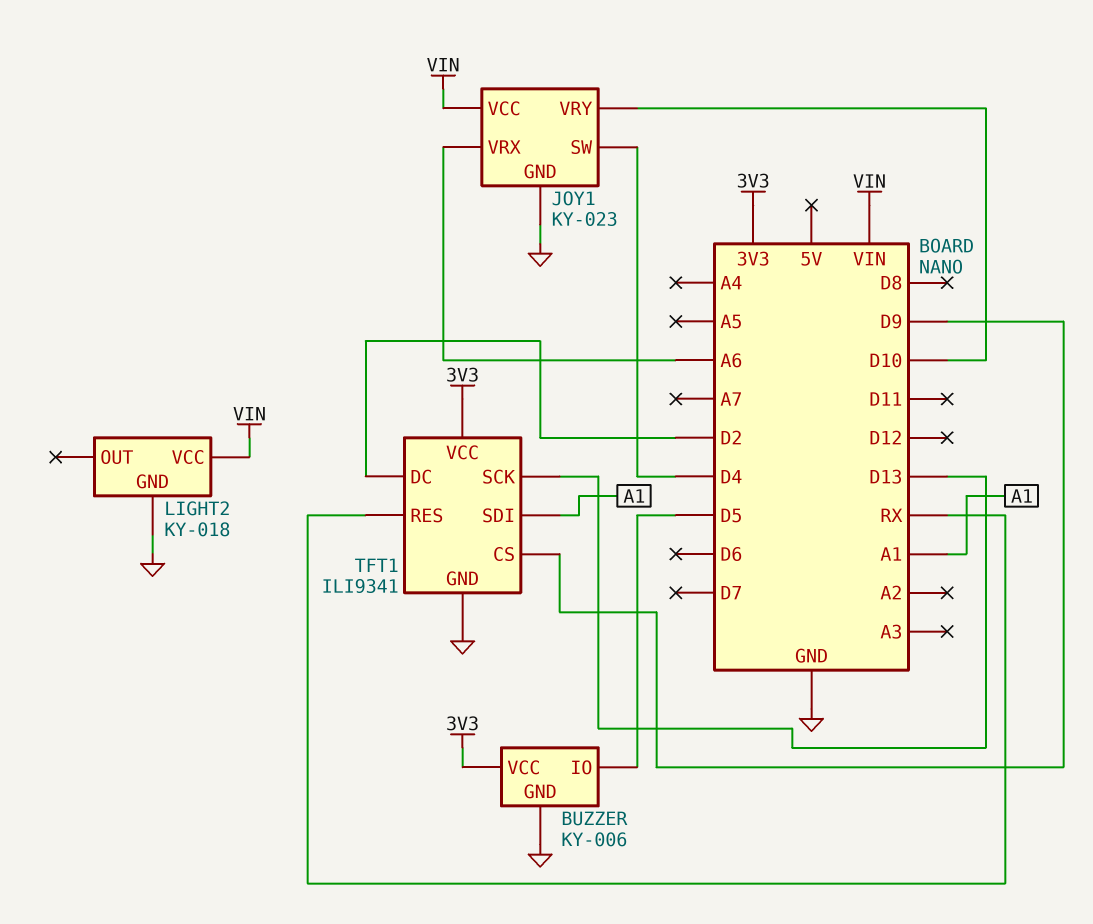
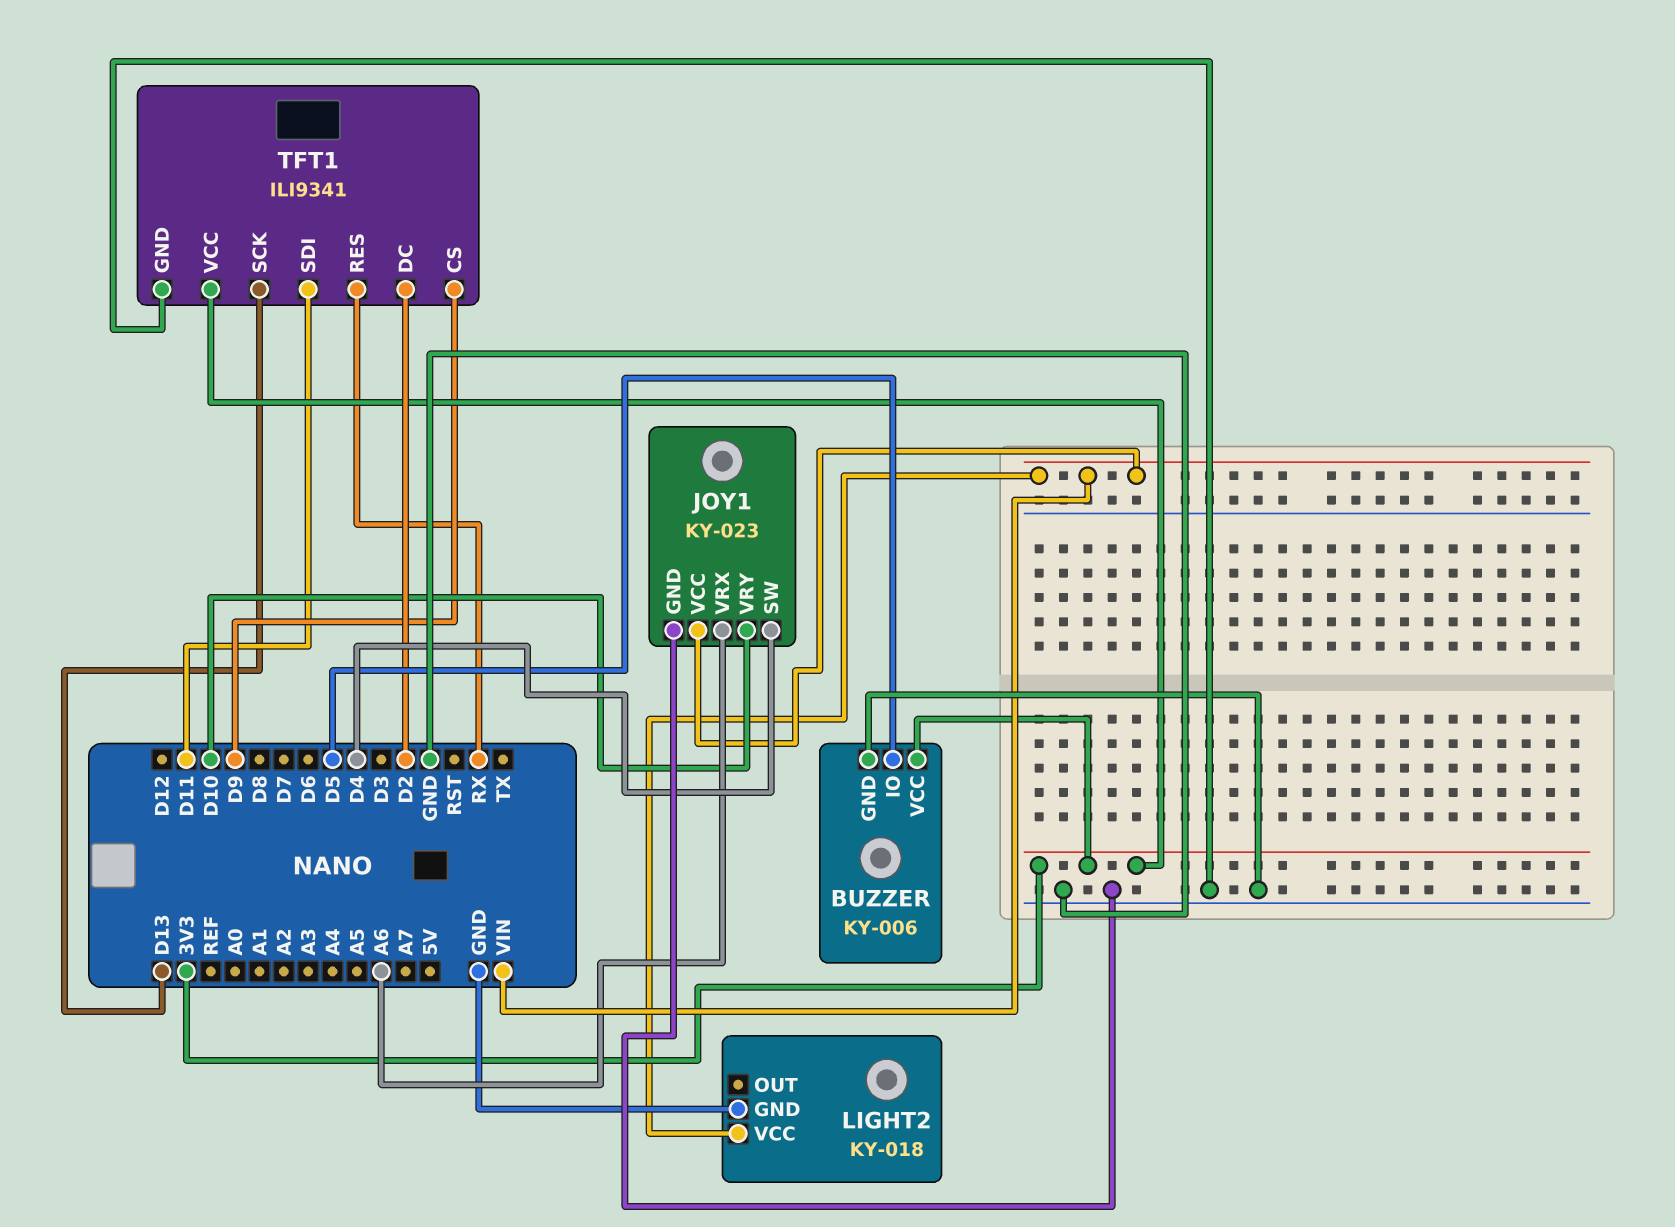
TFT1 pin SDI: A1 -> D11

